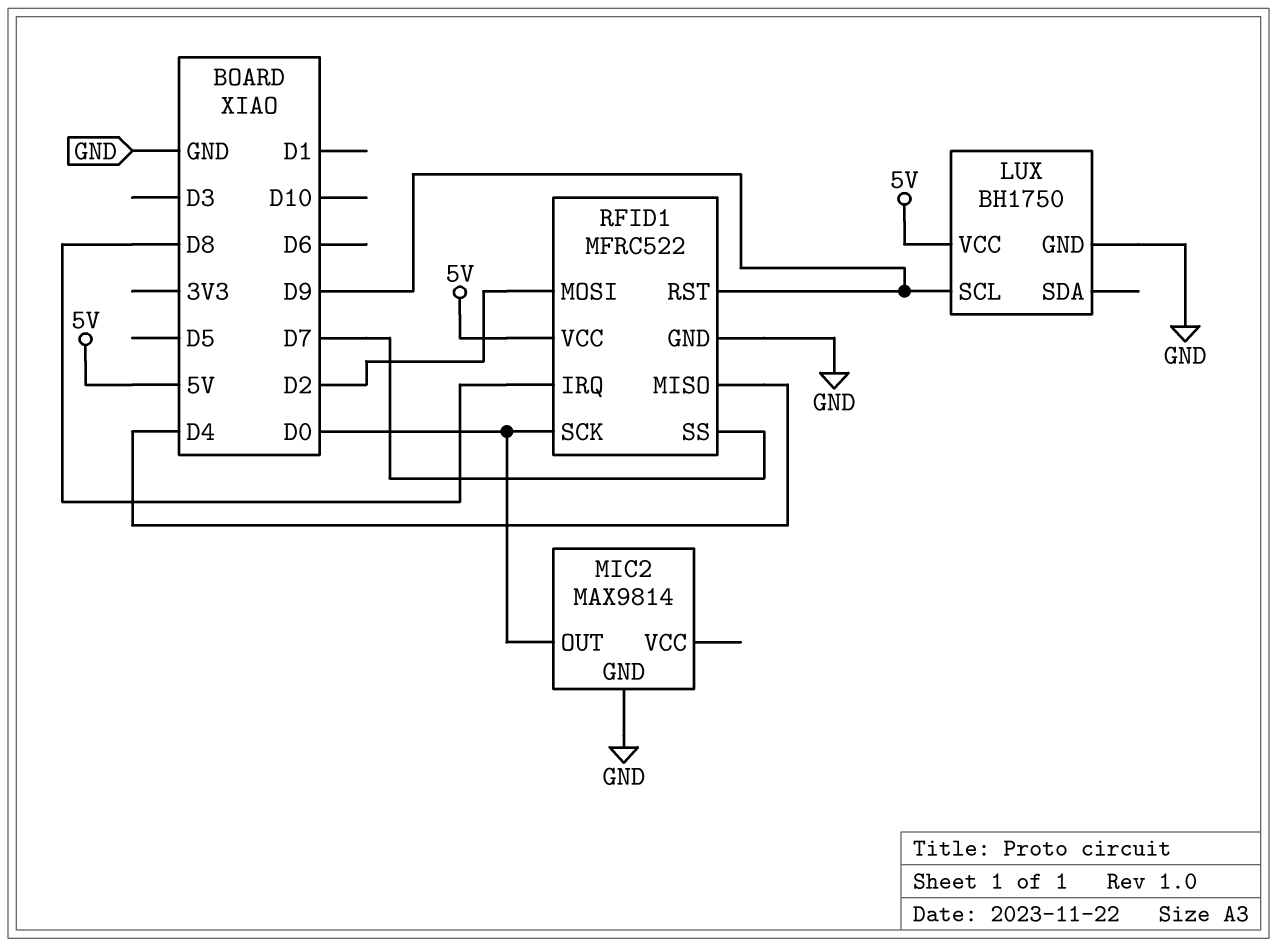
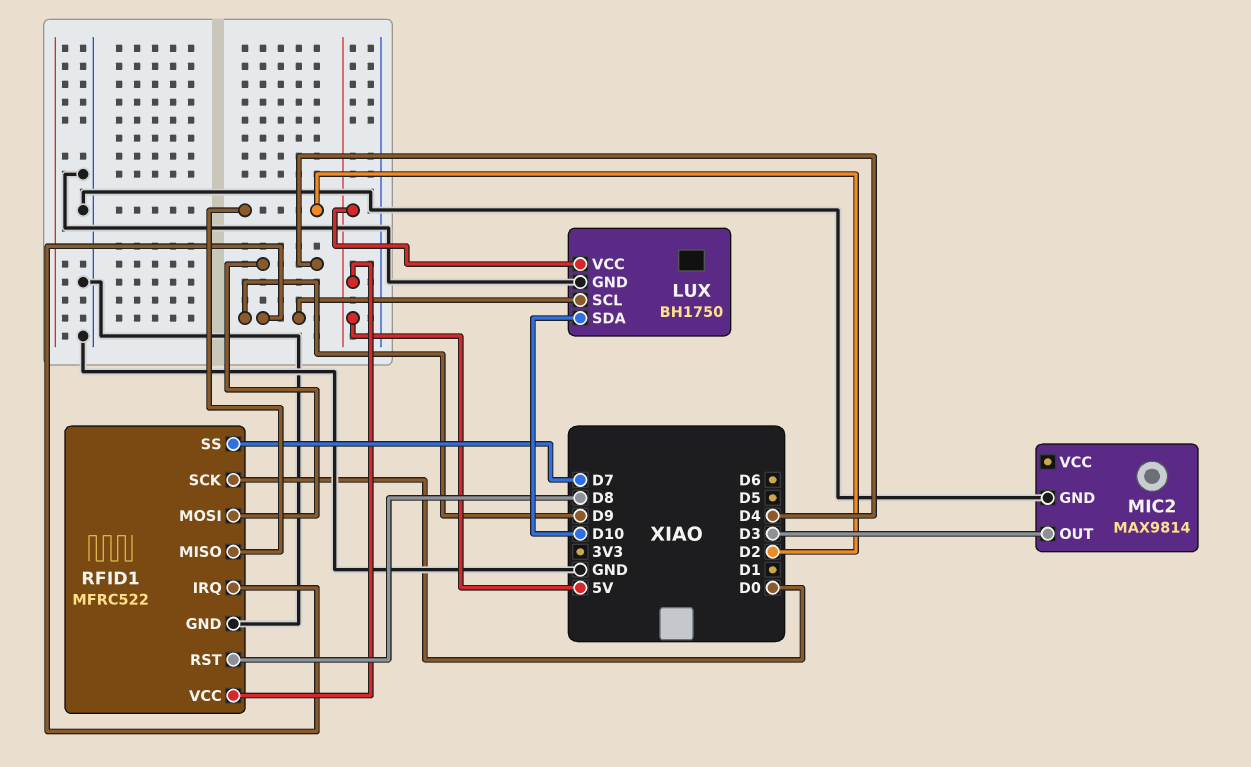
LUX pin SDA: none -> D10
MIC2 pin OUT: D0 -> D3
RFID1 pin IRQ: D8 -> D9
RFID1 pin MISO: D4 -> D2
RFID1 pin MOSI: D2 -> D4
RFID1 pin RST: D9 -> D8

